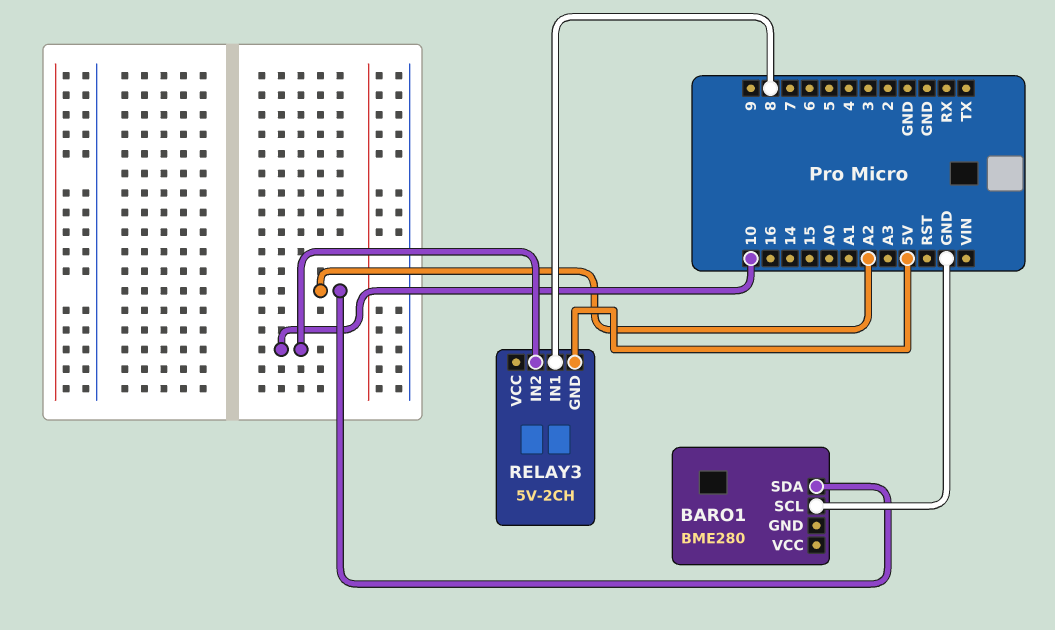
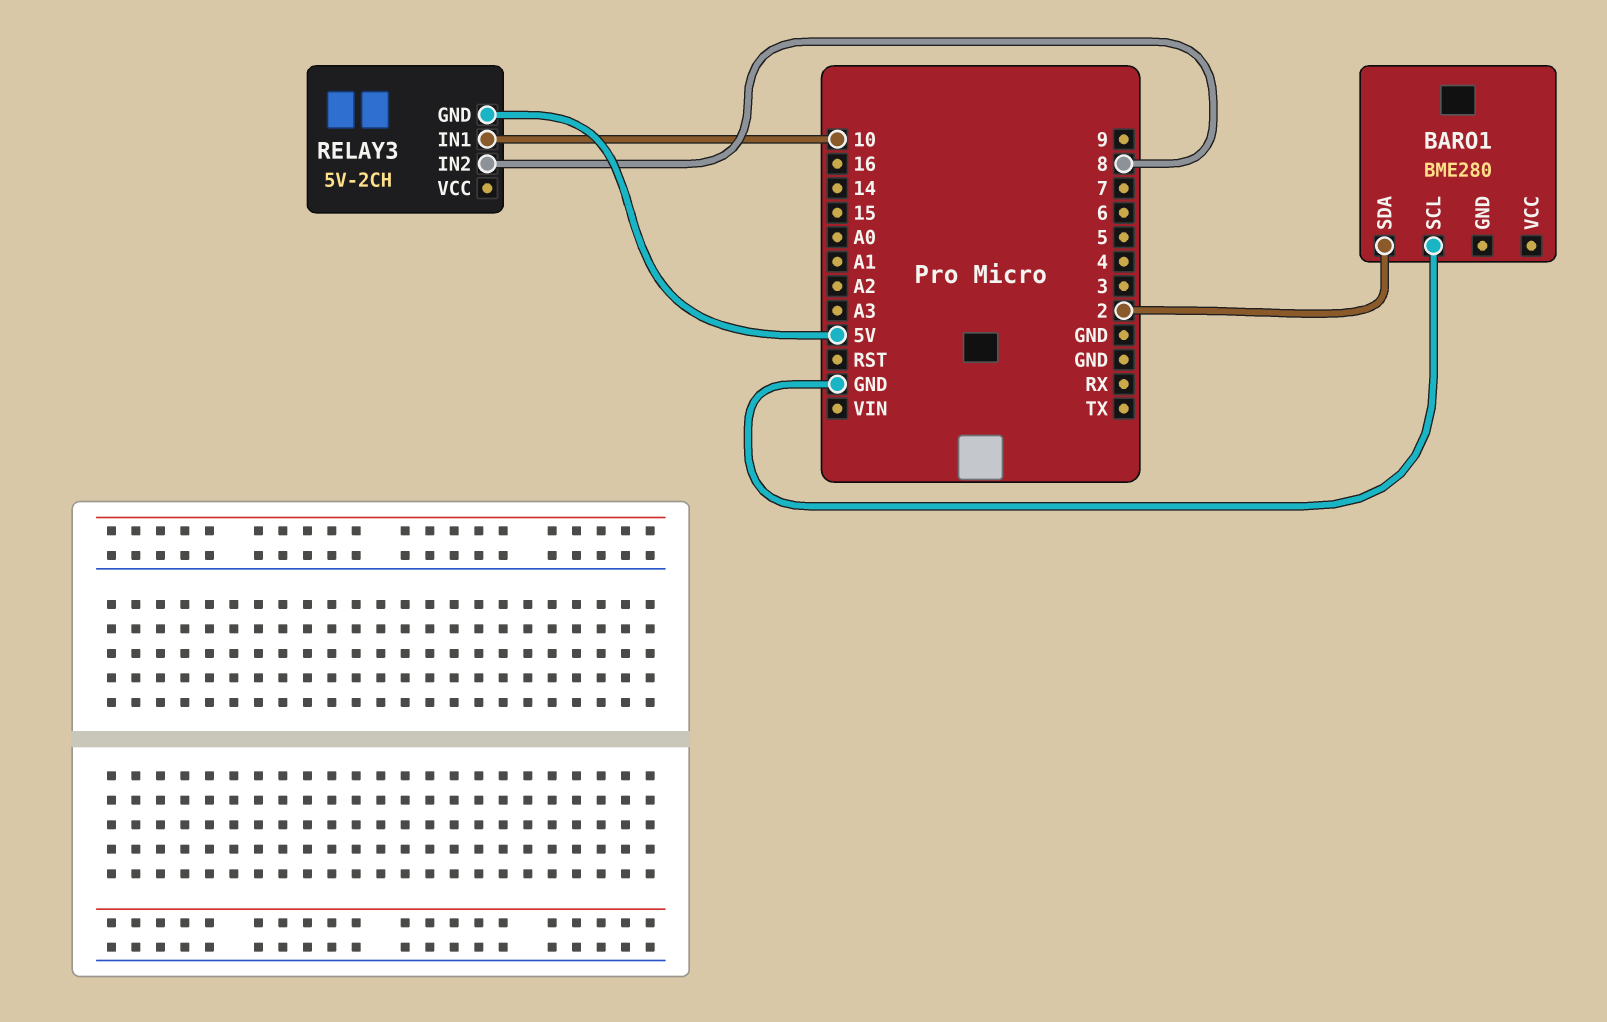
BARO1 pin SDA: A2 -> 2
RELAY3 pin IN1: 8 -> 10
RELAY3 pin IN2: 10 -> 8

